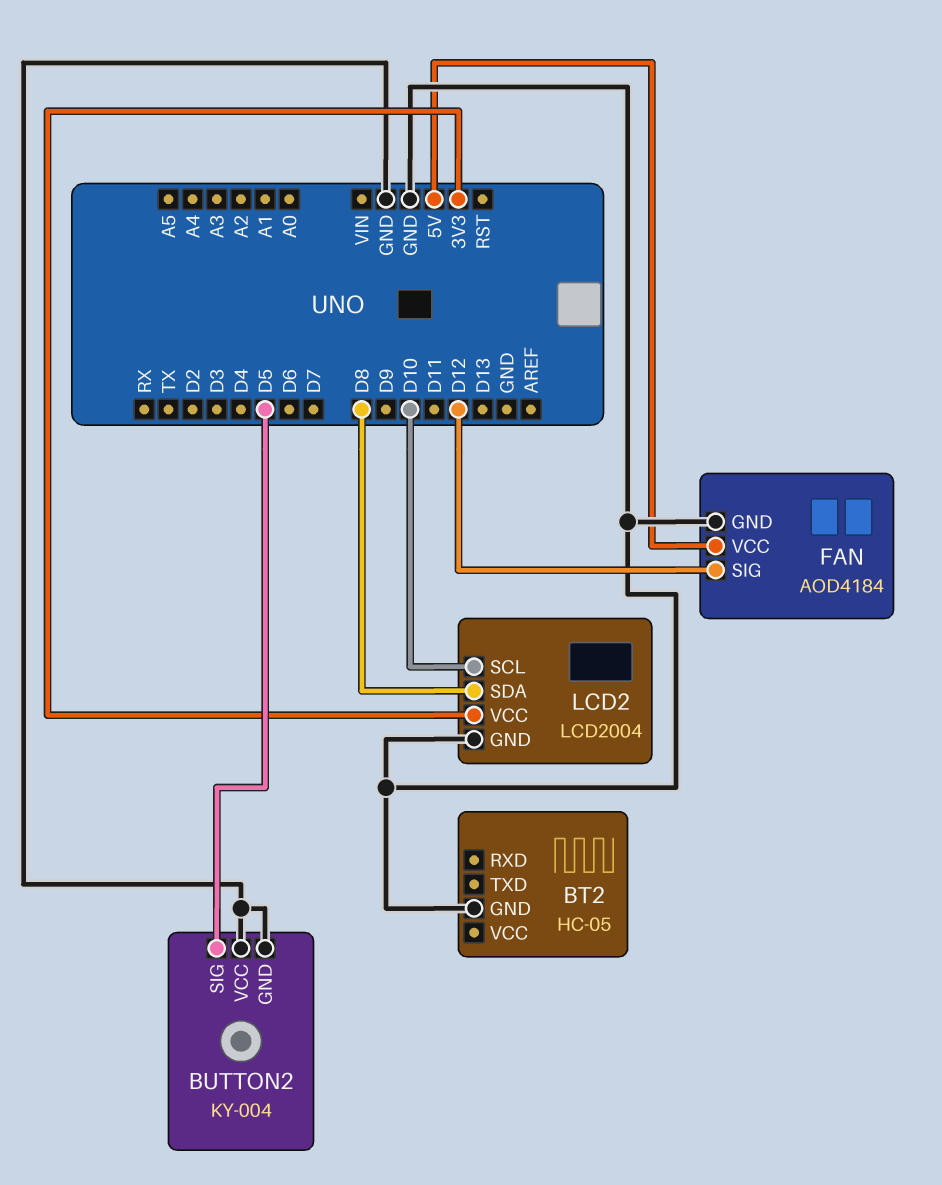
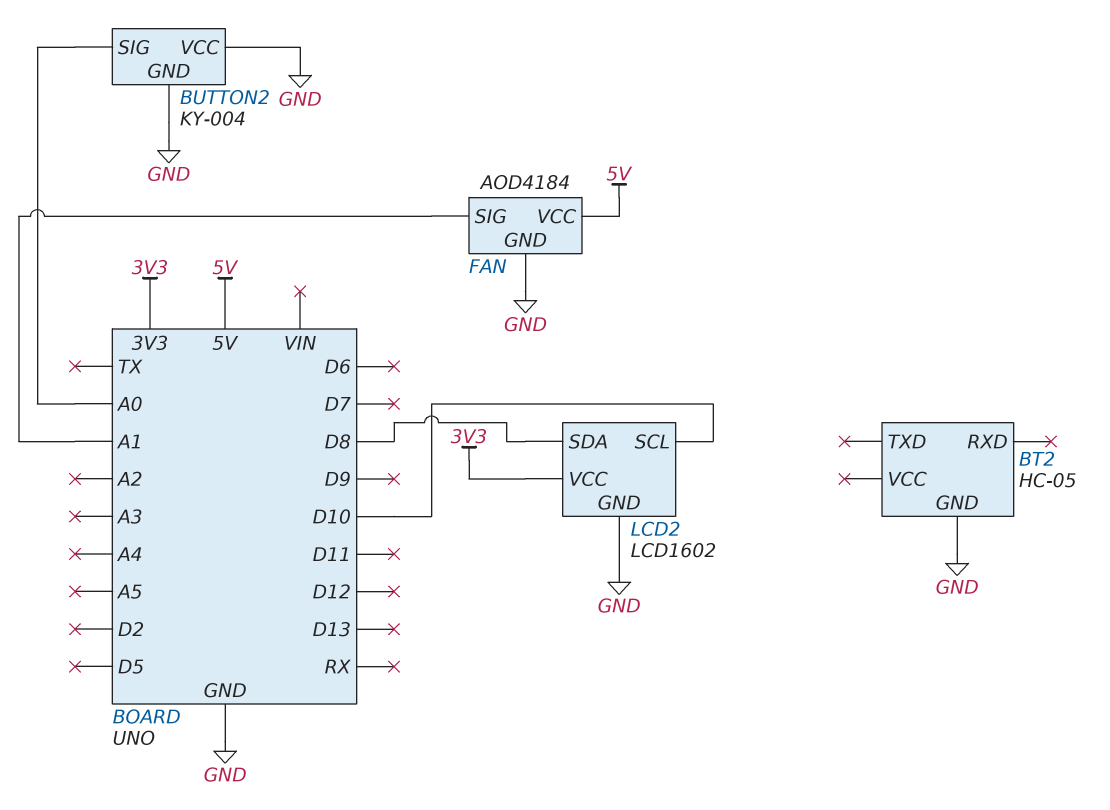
BUTTON2 pin SIG: D5 -> A0
FAN pin SIG: D12 -> A1
LCD2: LCD2004 -> LCD1602

